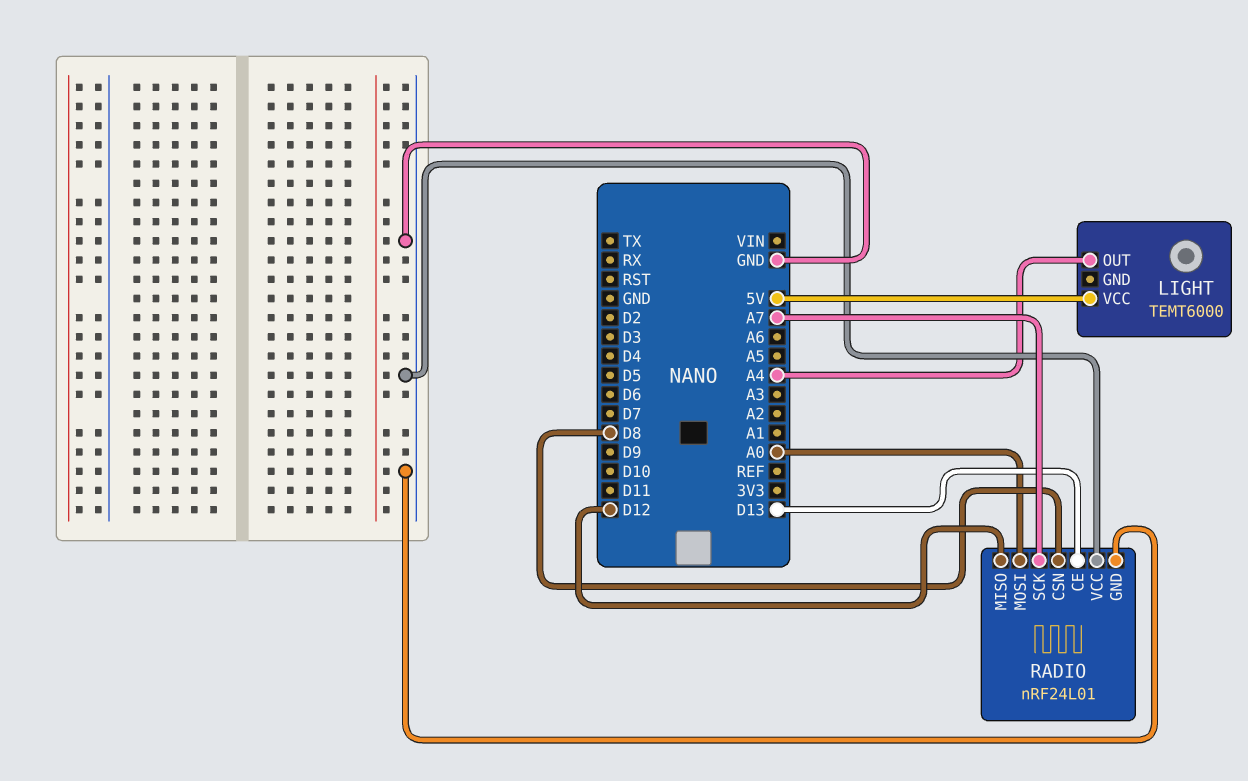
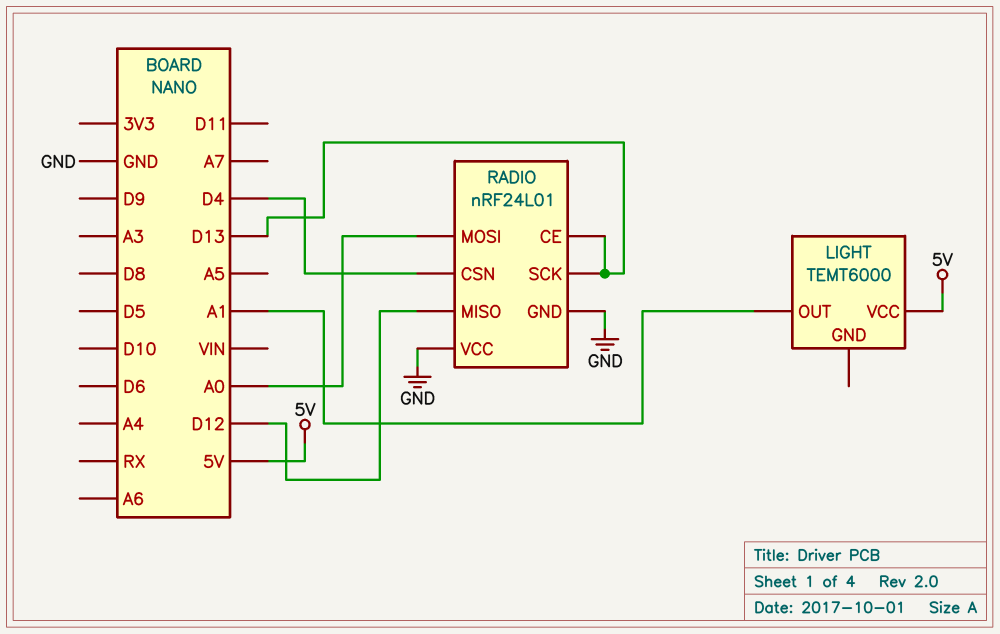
LIGHT pin OUT: A4 -> A1
RADIO pin CSN: D8 -> D4
RADIO pin SCK: A7 -> D13

